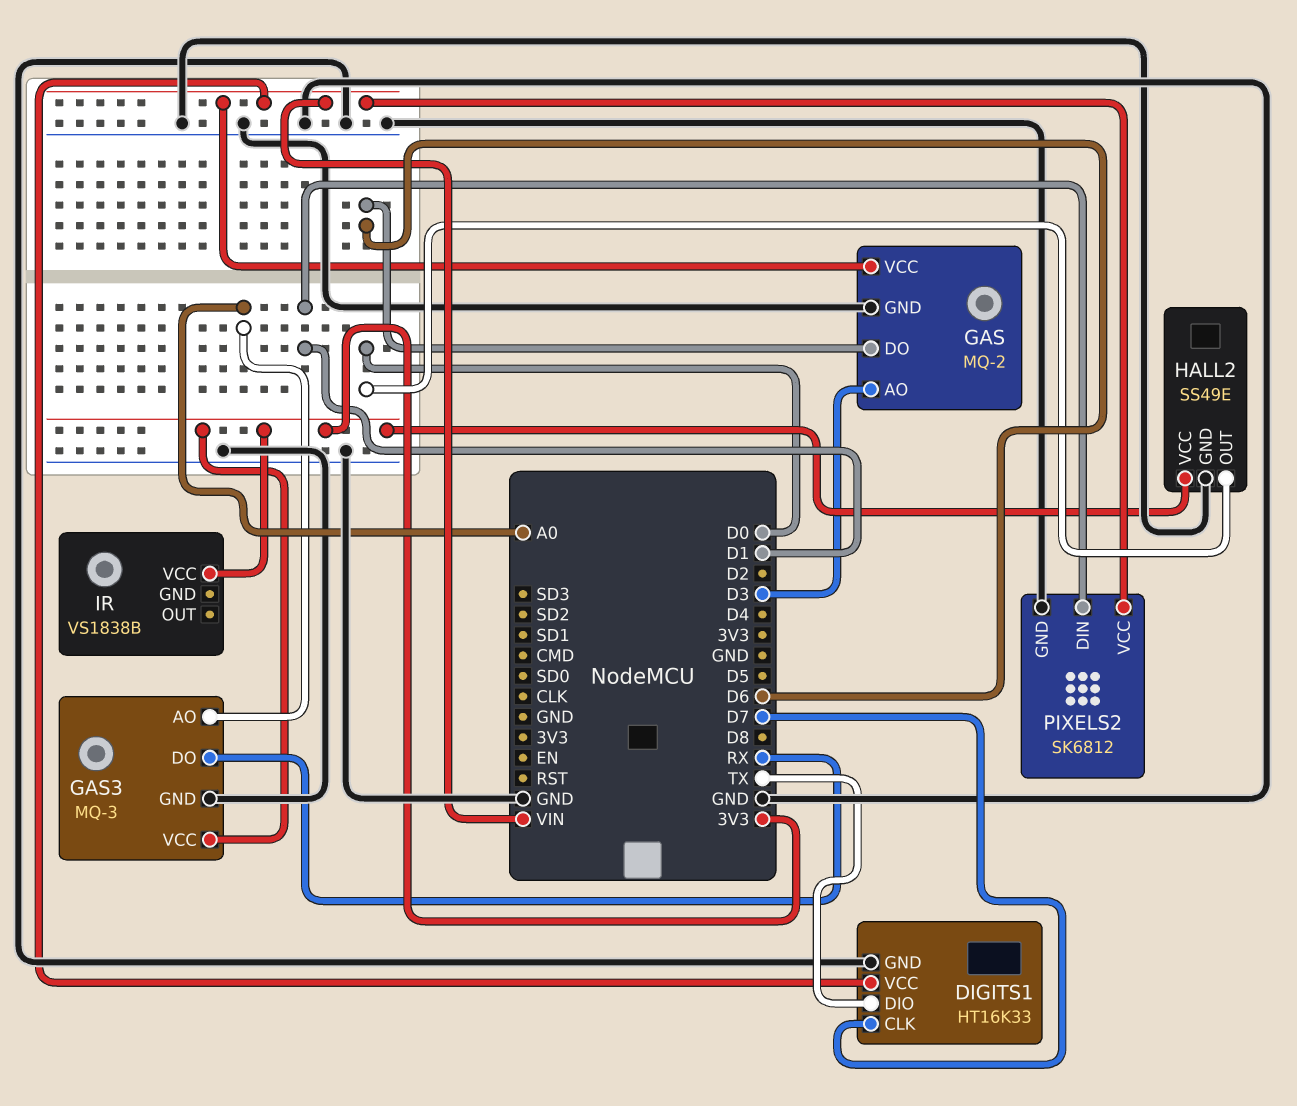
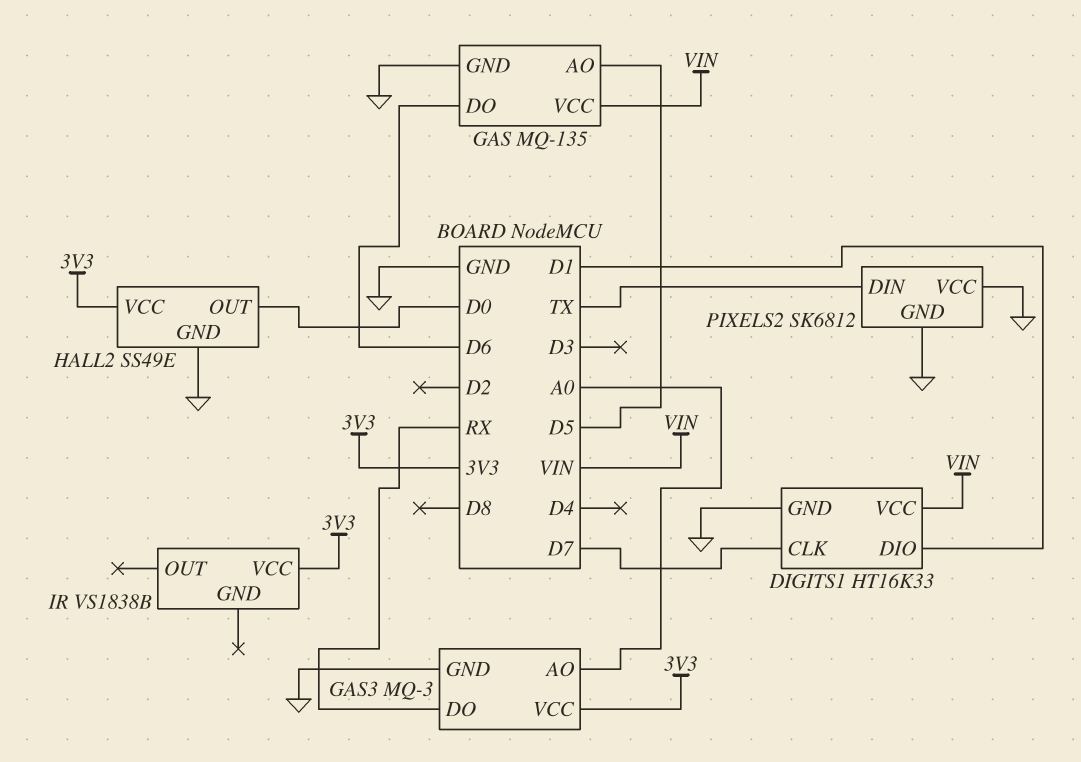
DIGITS1 pin DIO: TX -> D1
GAS: MQ-2 -> MQ-135
GAS pin AO: D3 -> D5
PIXELS2 pin DIN: D1 -> TX
PIXELS2 pin VCC: VIN -> GND

